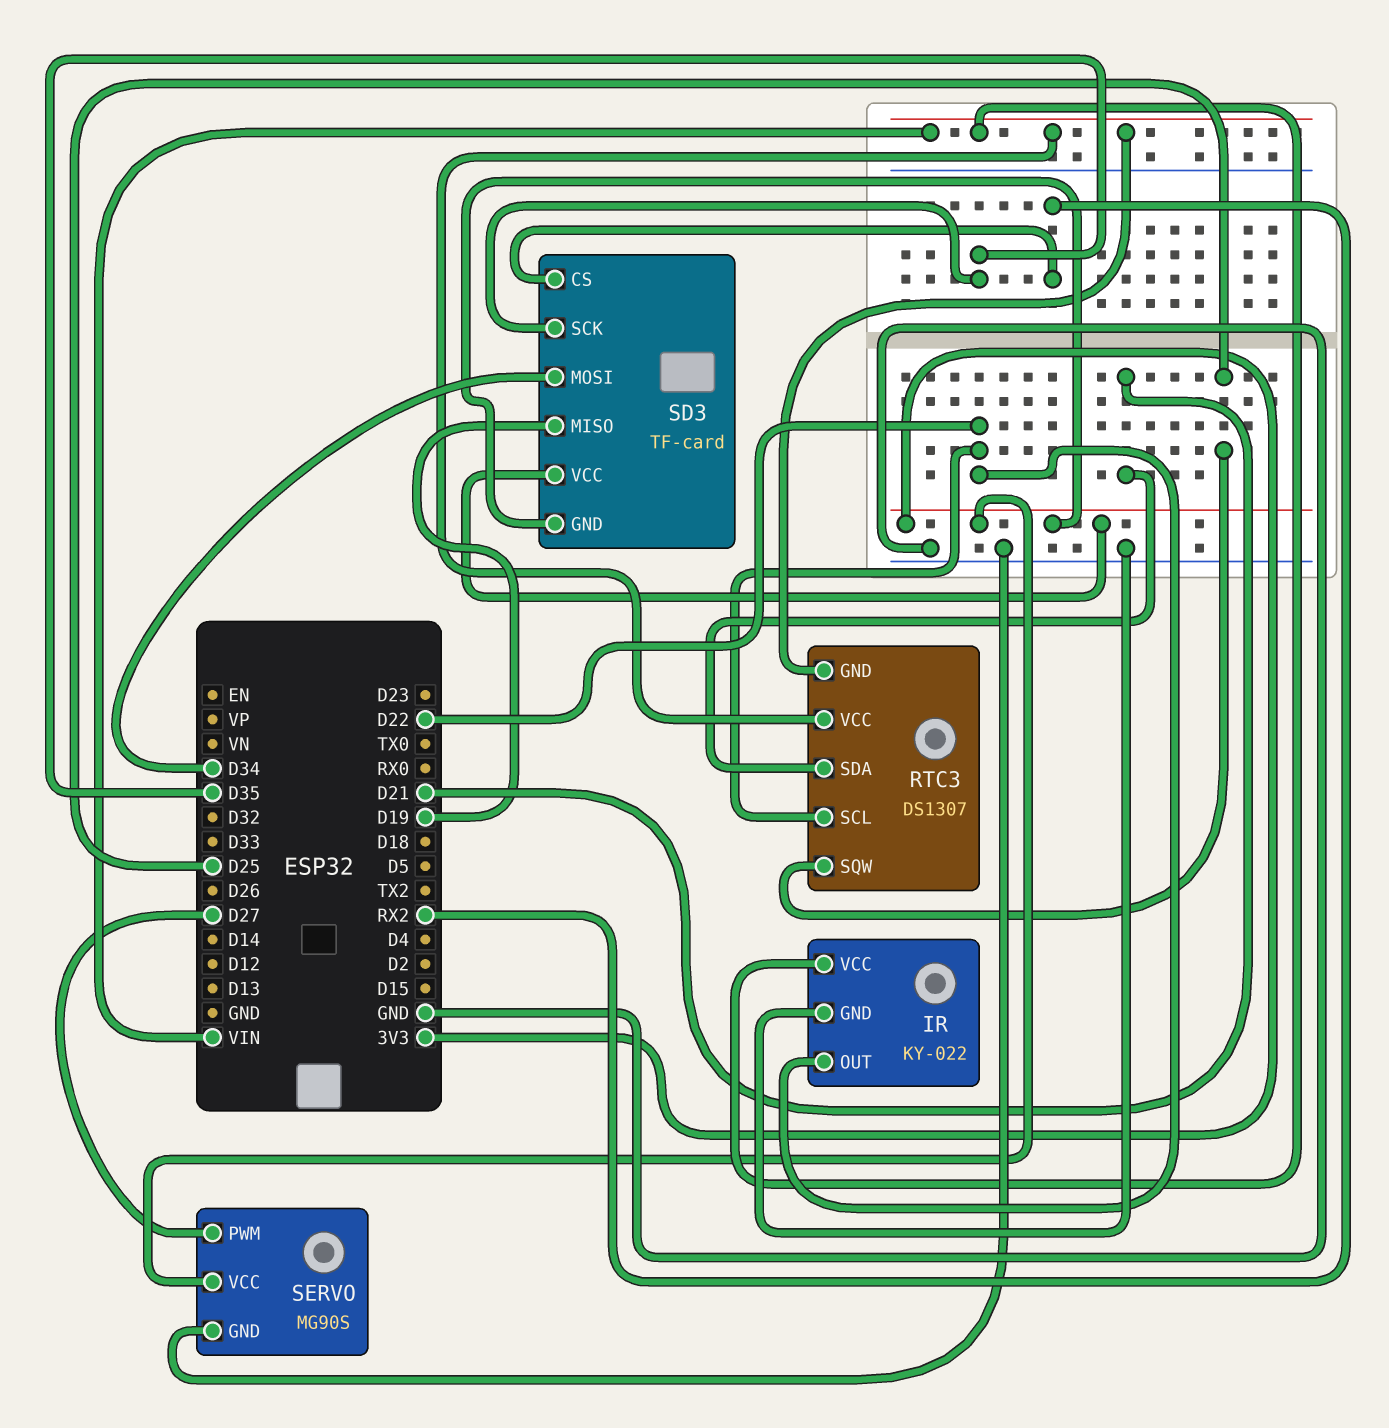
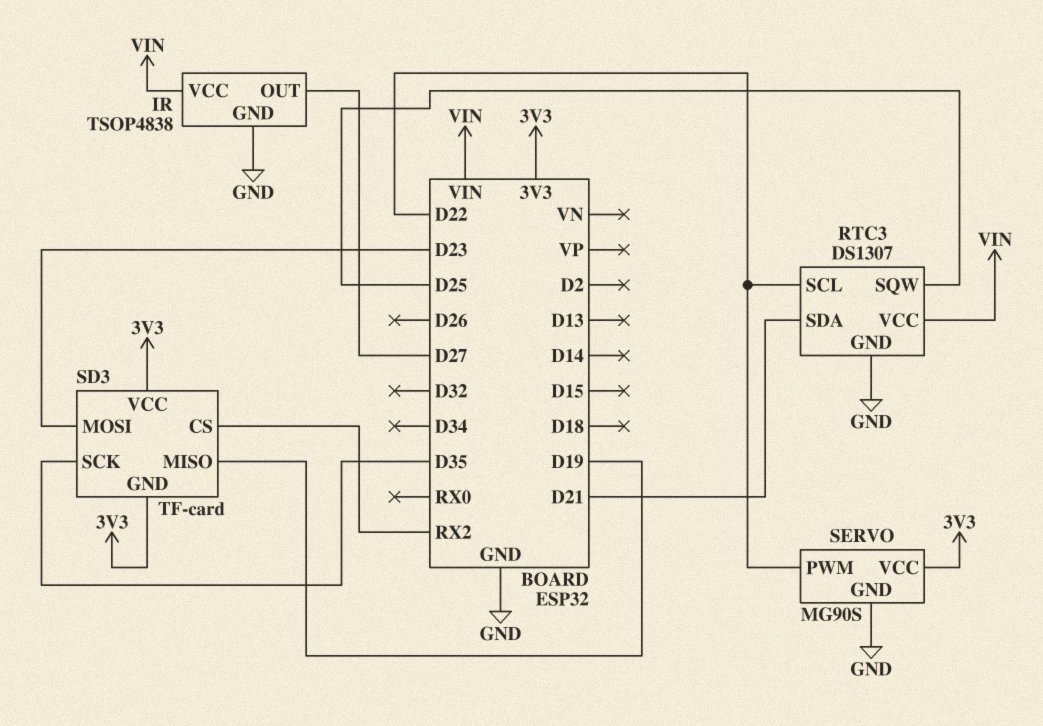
IR: KY-022 -> TSOP4838
IR pin OUT: D22 -> D27
RTC3 pin GND: VIN -> GND
SD3 pin MOSI: D34 -> D23
SERVO pin PWM: D27 -> D22

